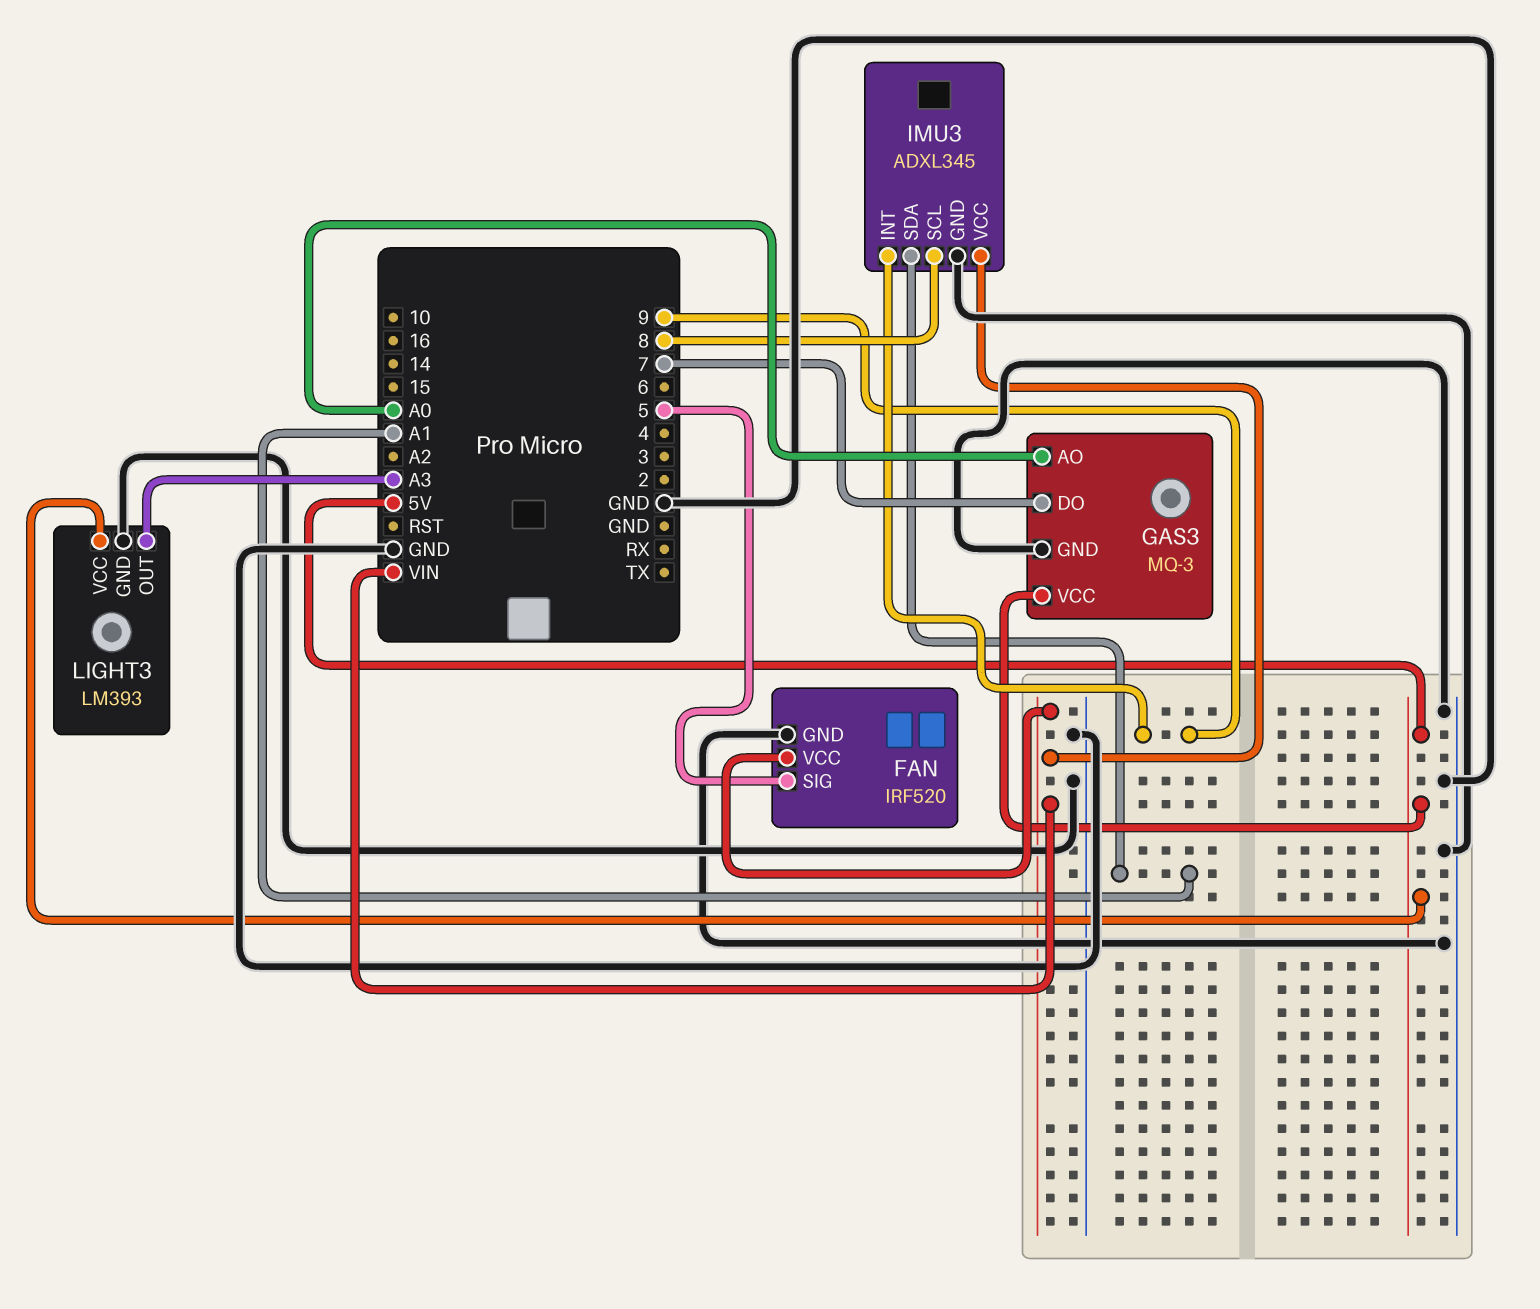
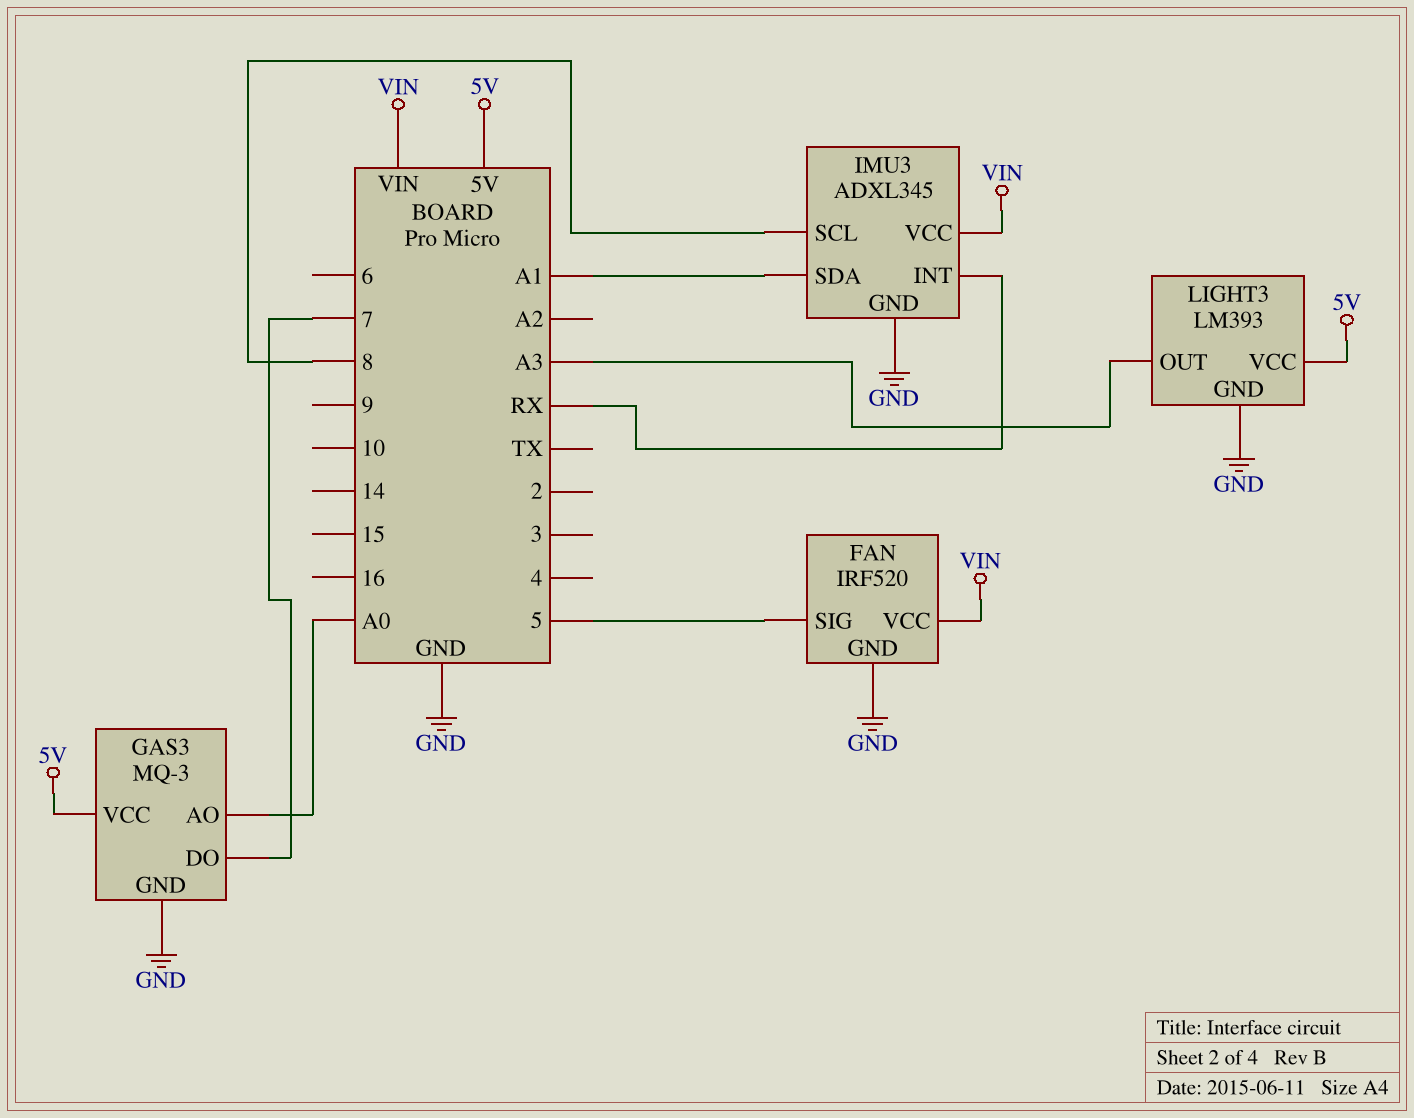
IMU3 pin INT: 9 -> RX

